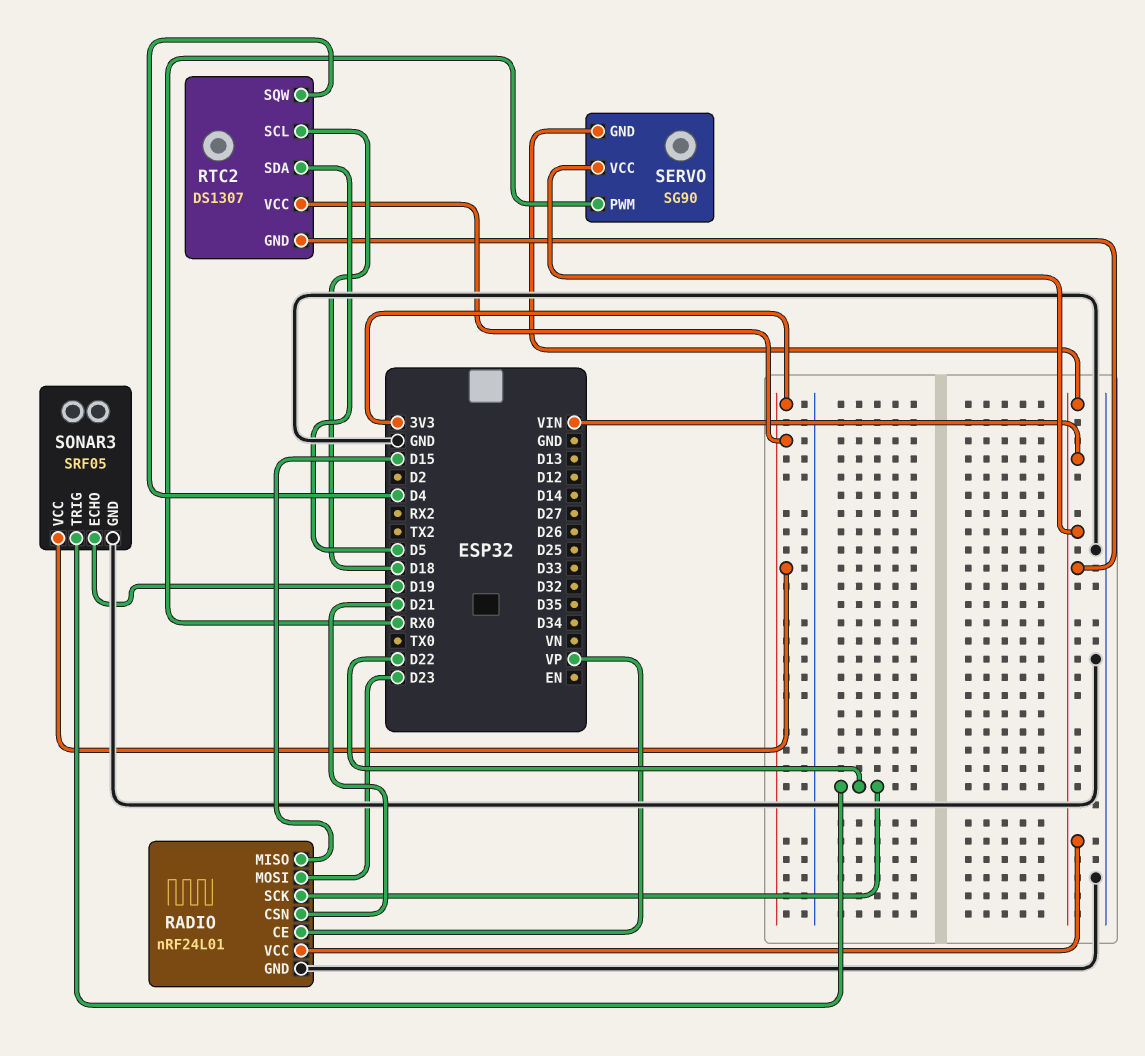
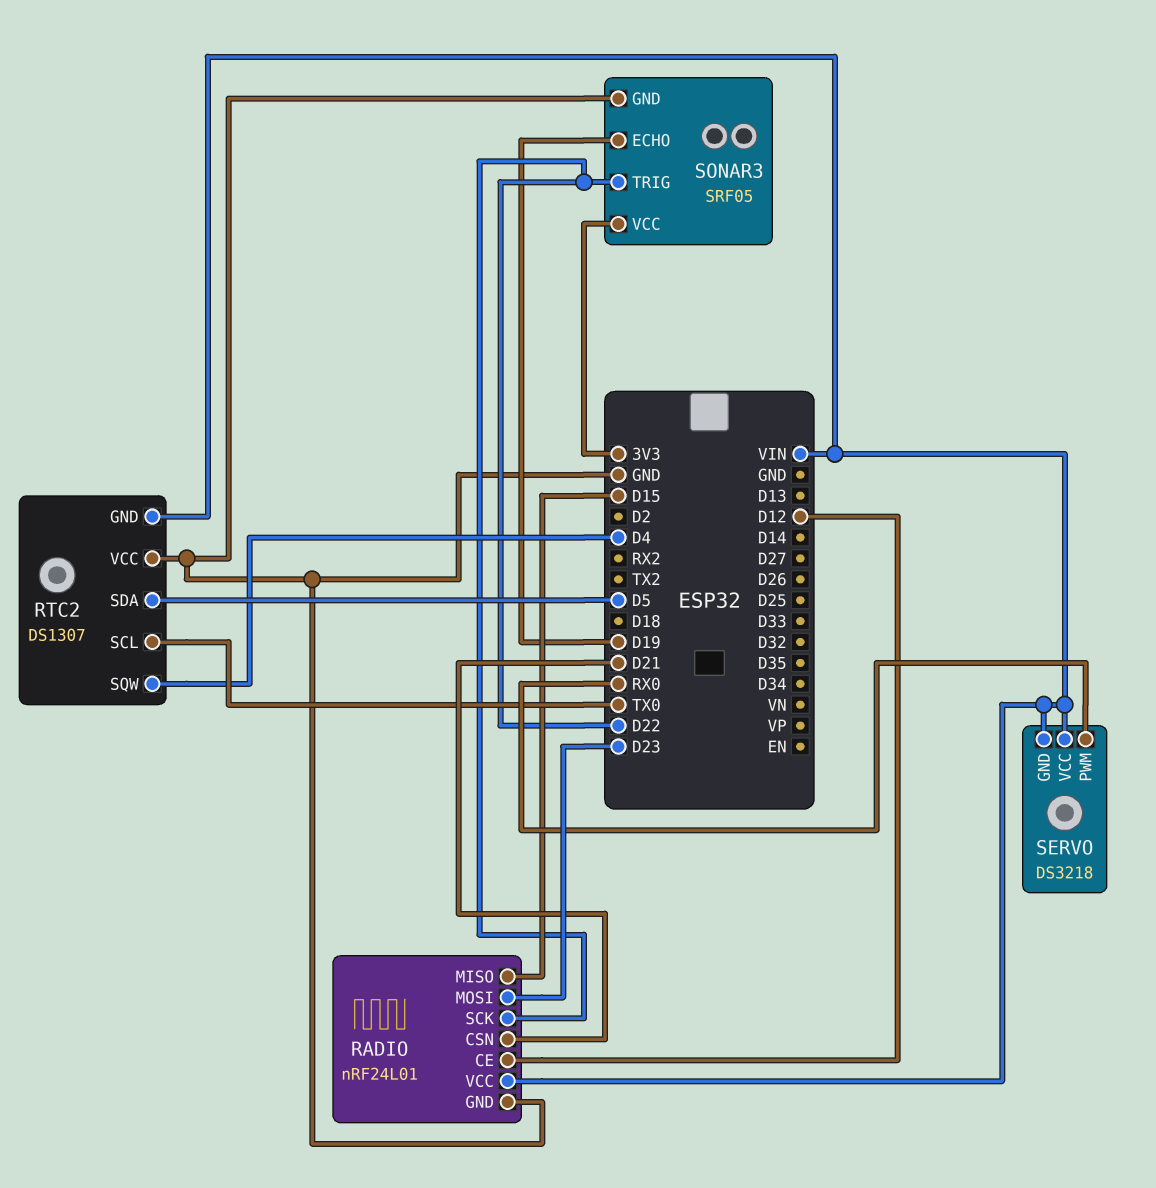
RADIO pin CE: VP -> D12
RTC2 pin SCL: D18 -> TX0
RTC2 pin VCC: 3V3 -> GND
SERVO: SG90 -> DS3218

